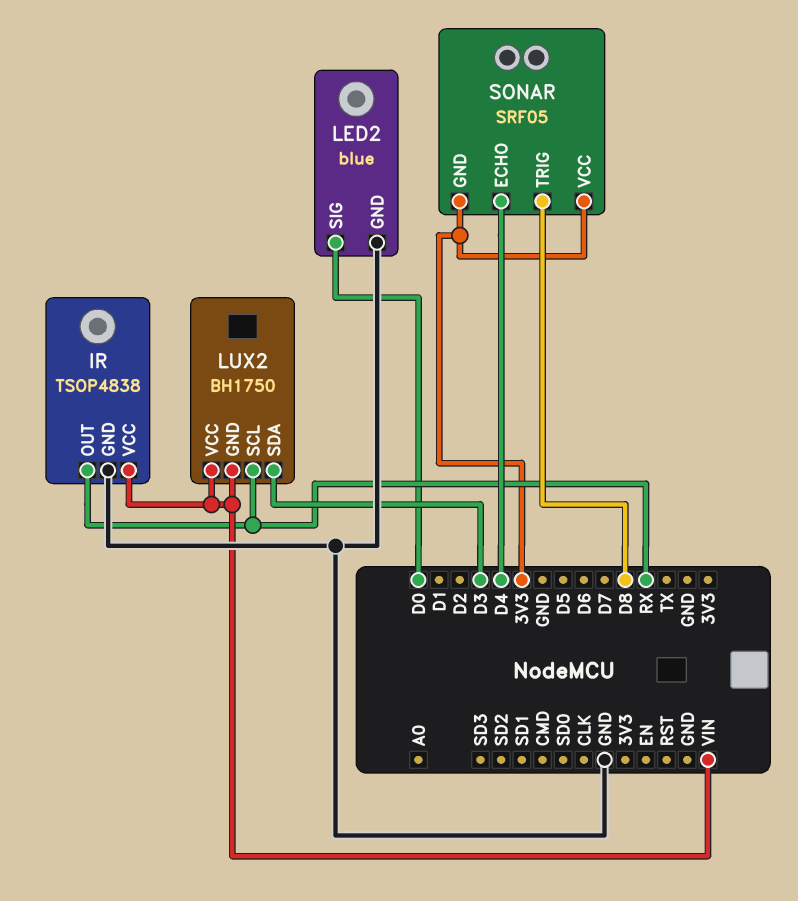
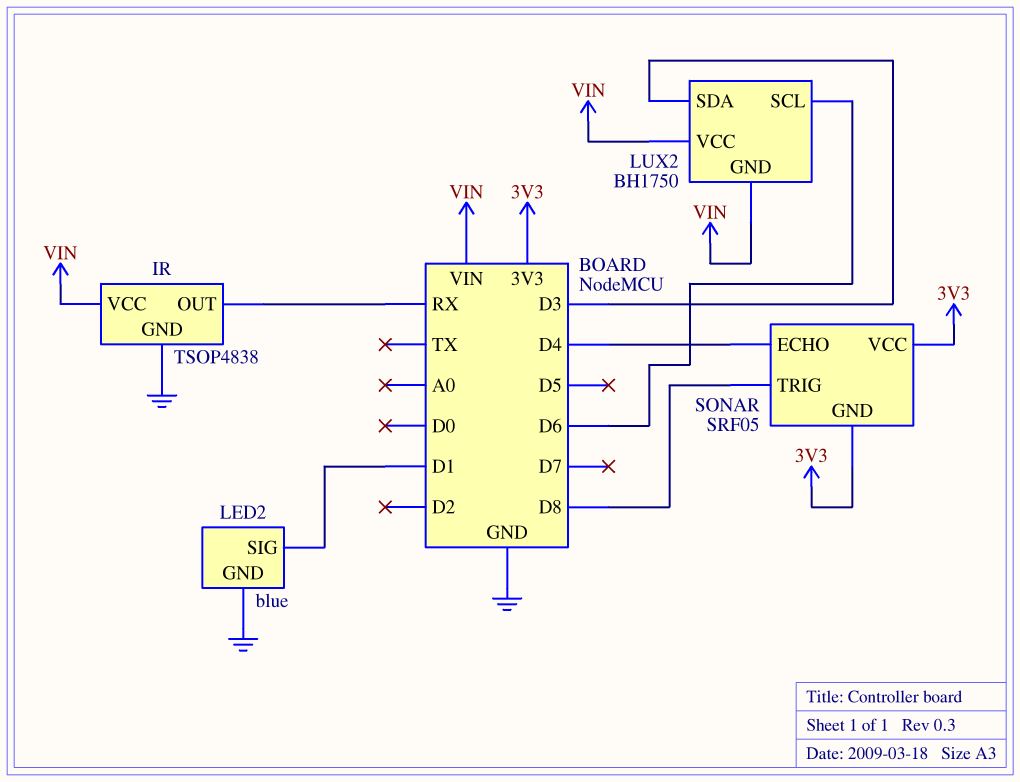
LED2 pin SIG: D0 -> D1
LUX2 pin SCL: RX -> D6

